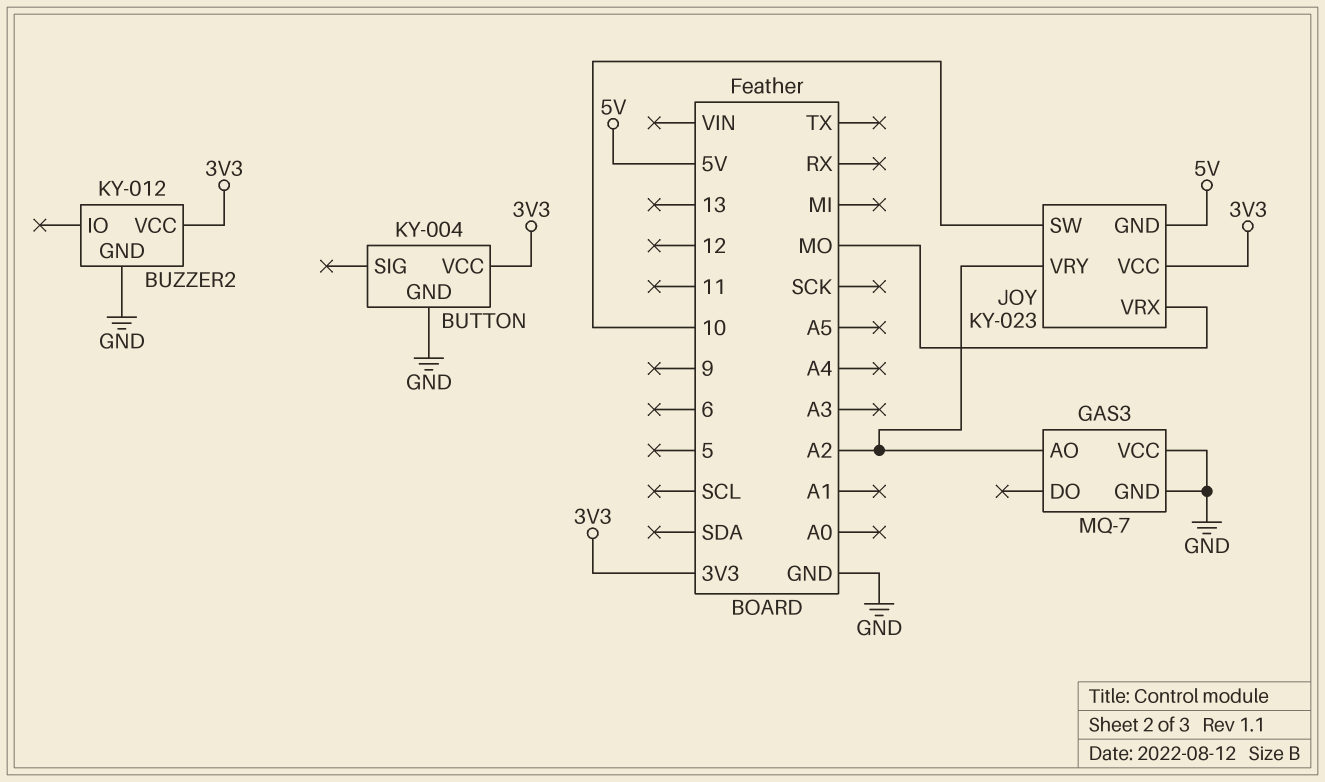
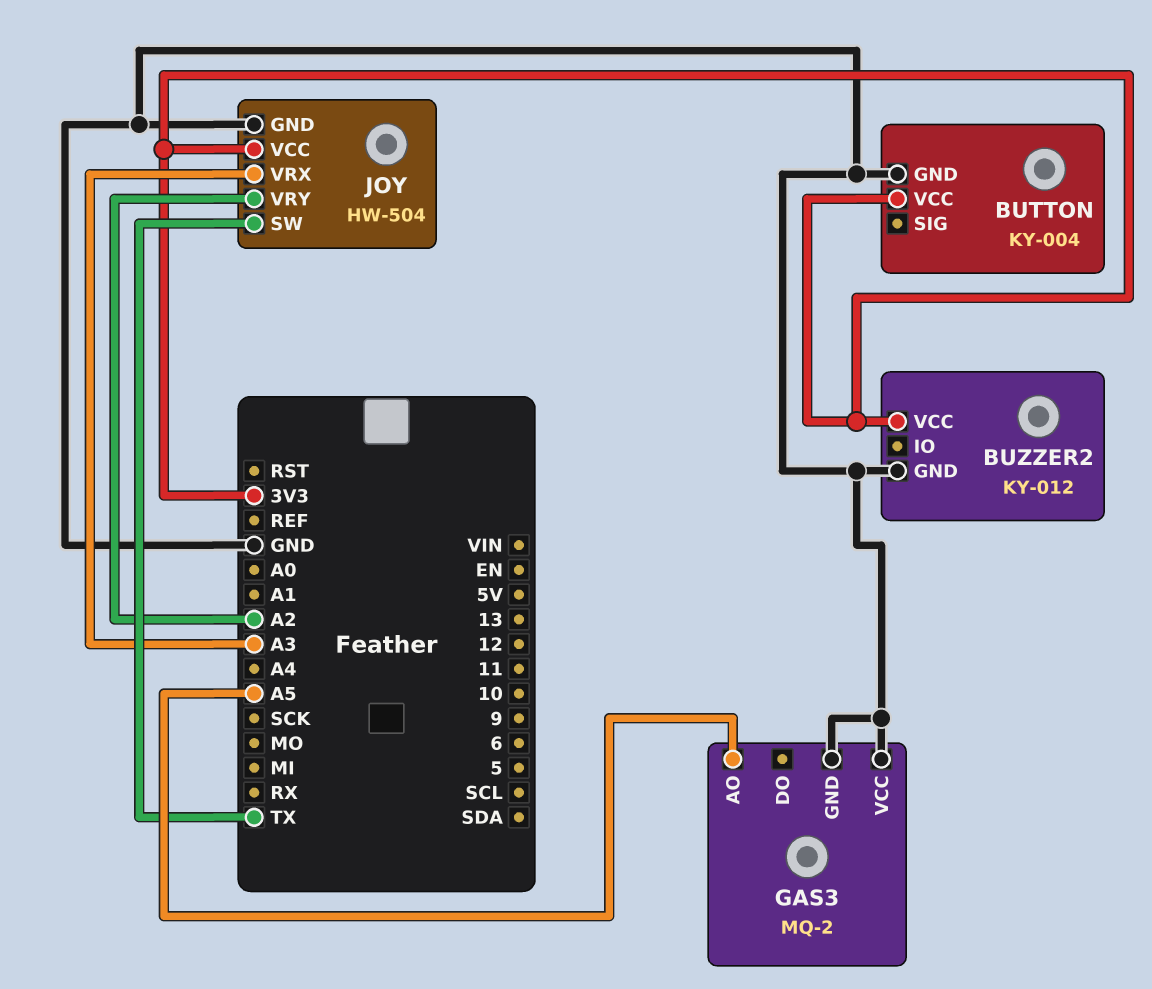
GAS3: MQ-7 -> MQ-2
GAS3 pin AO: A2 -> A5
JOY: KY-023 -> HW-504
JOY pin GND: 5V -> GND
JOY pin SW: 10 -> TX
JOY pin VRX: MO -> A3

